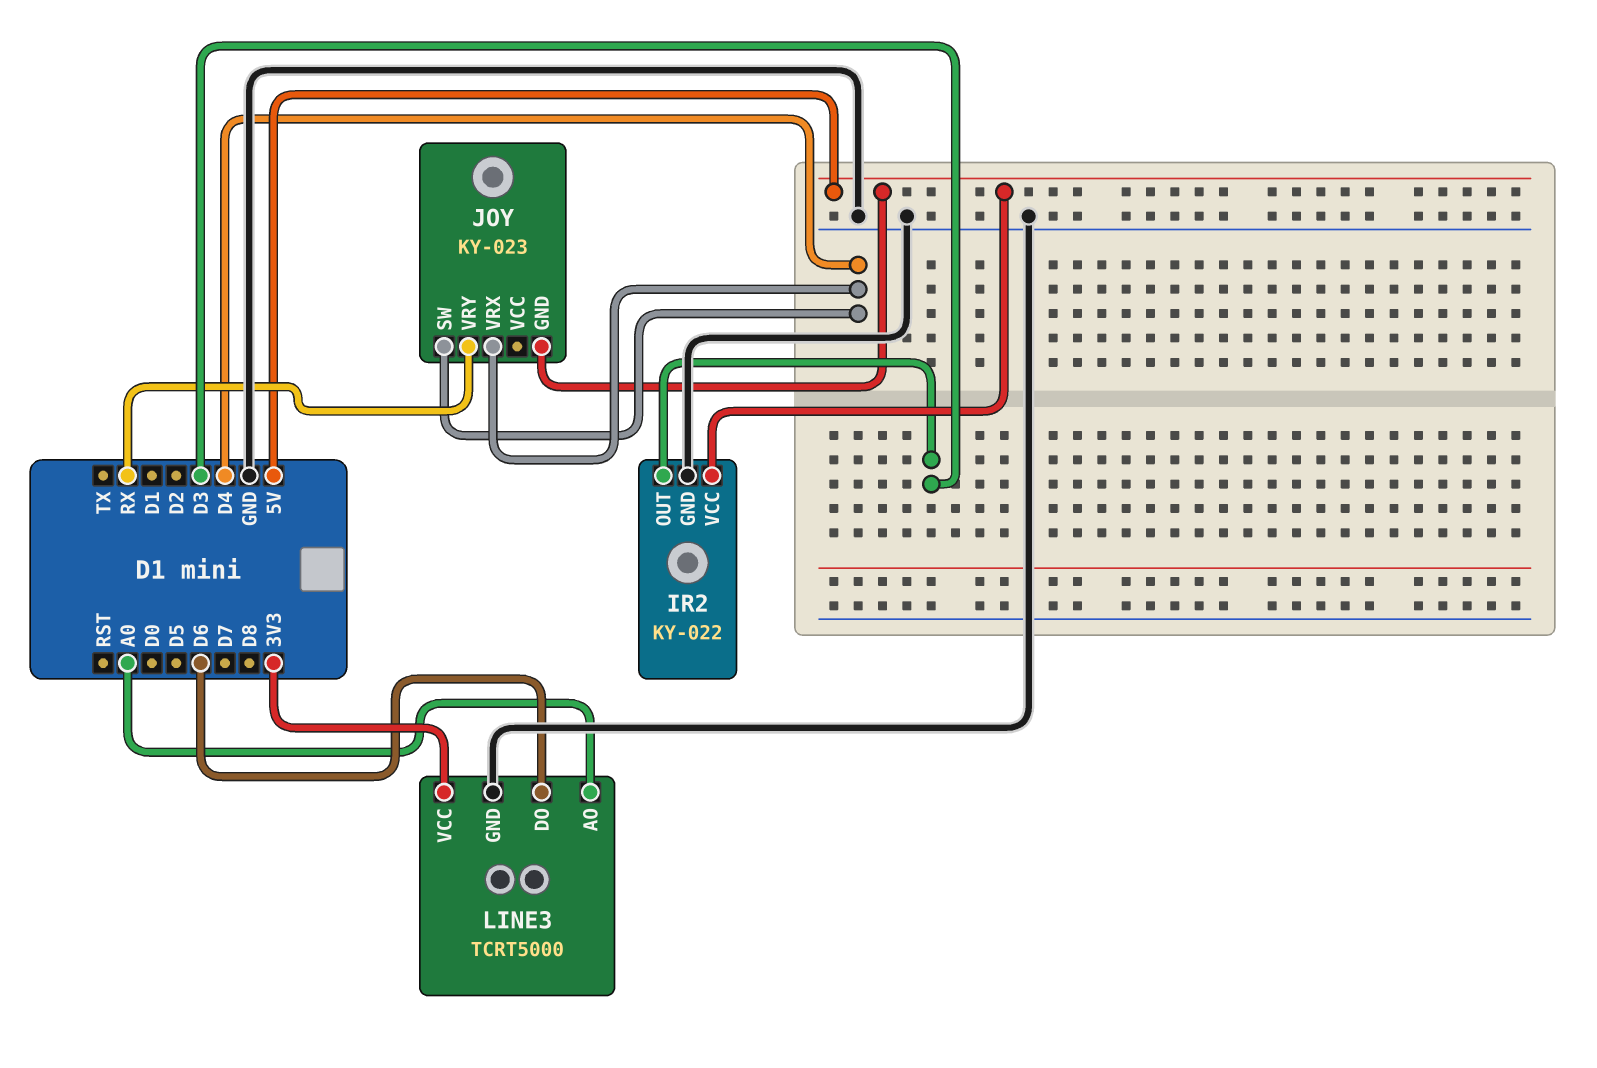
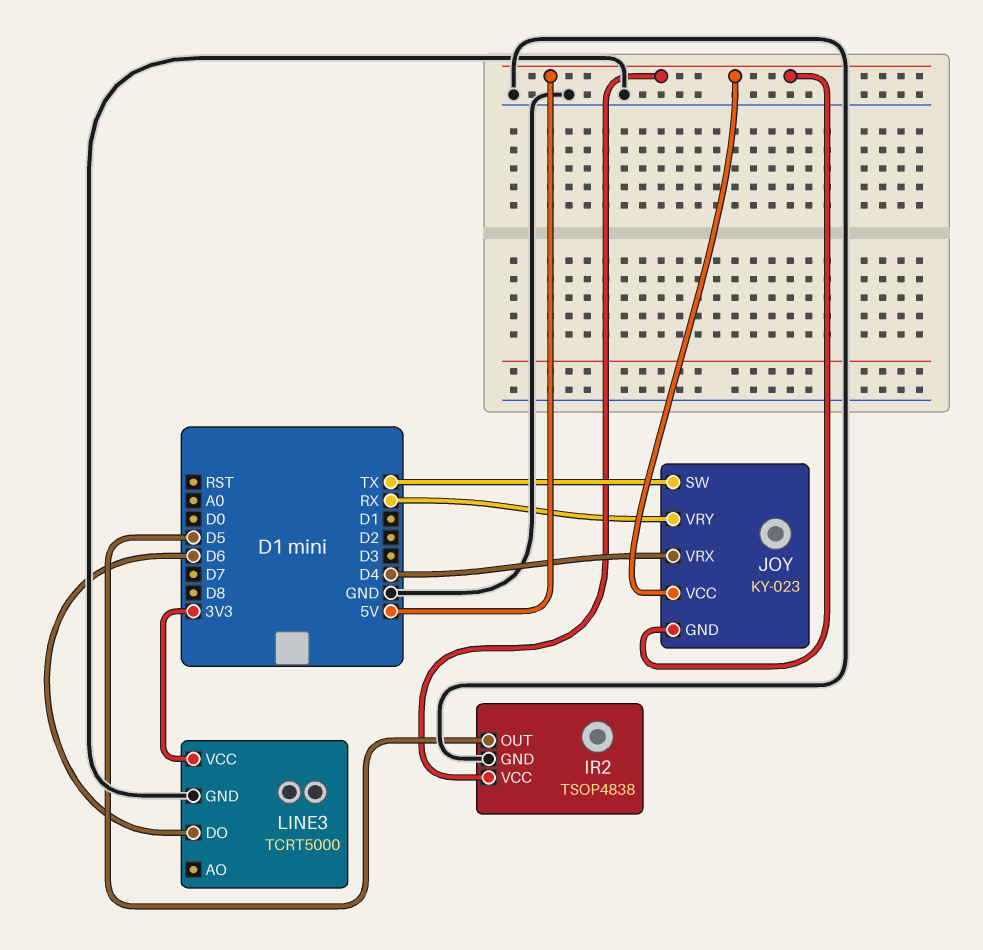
IR2: KY-022 -> TSOP4838
IR2 pin OUT: D3 -> D5
JOY pin SW: D4 -> TX
JOY pin VCC: none -> 5V
LINE3 pin AO: A0 -> none

